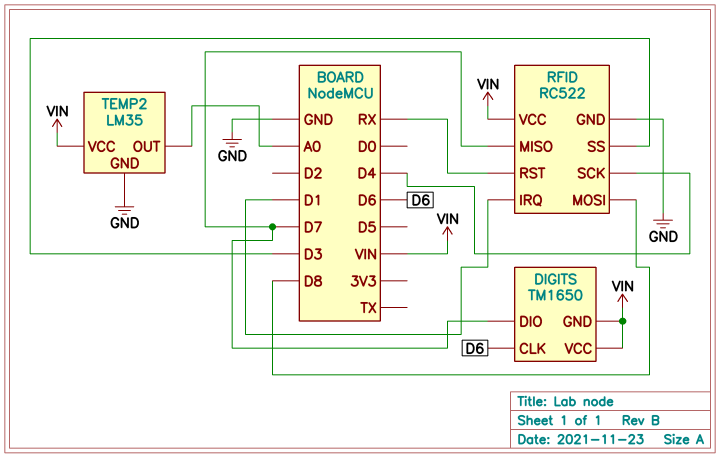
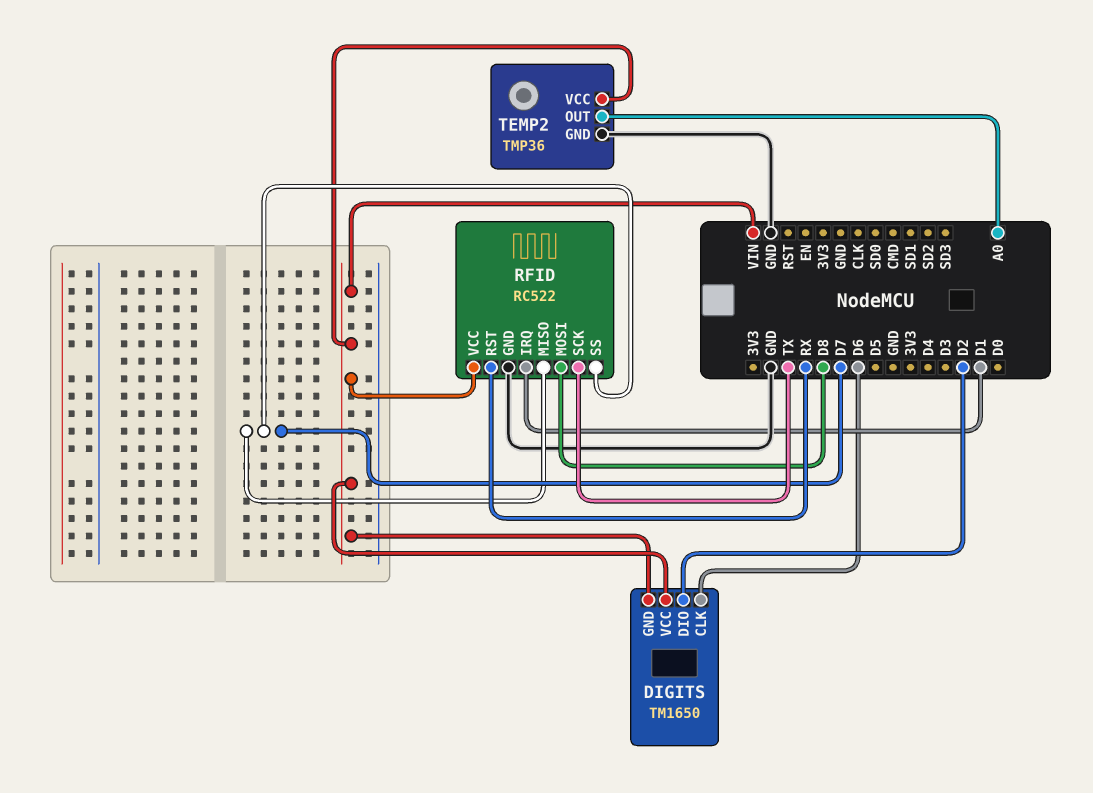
DIGITS pin DIO: D7 -> D2
RFID pin SCK: D4 -> TX
RFID pin SS: D3 -> D7
TEMP2: LM35 -> TMP36

